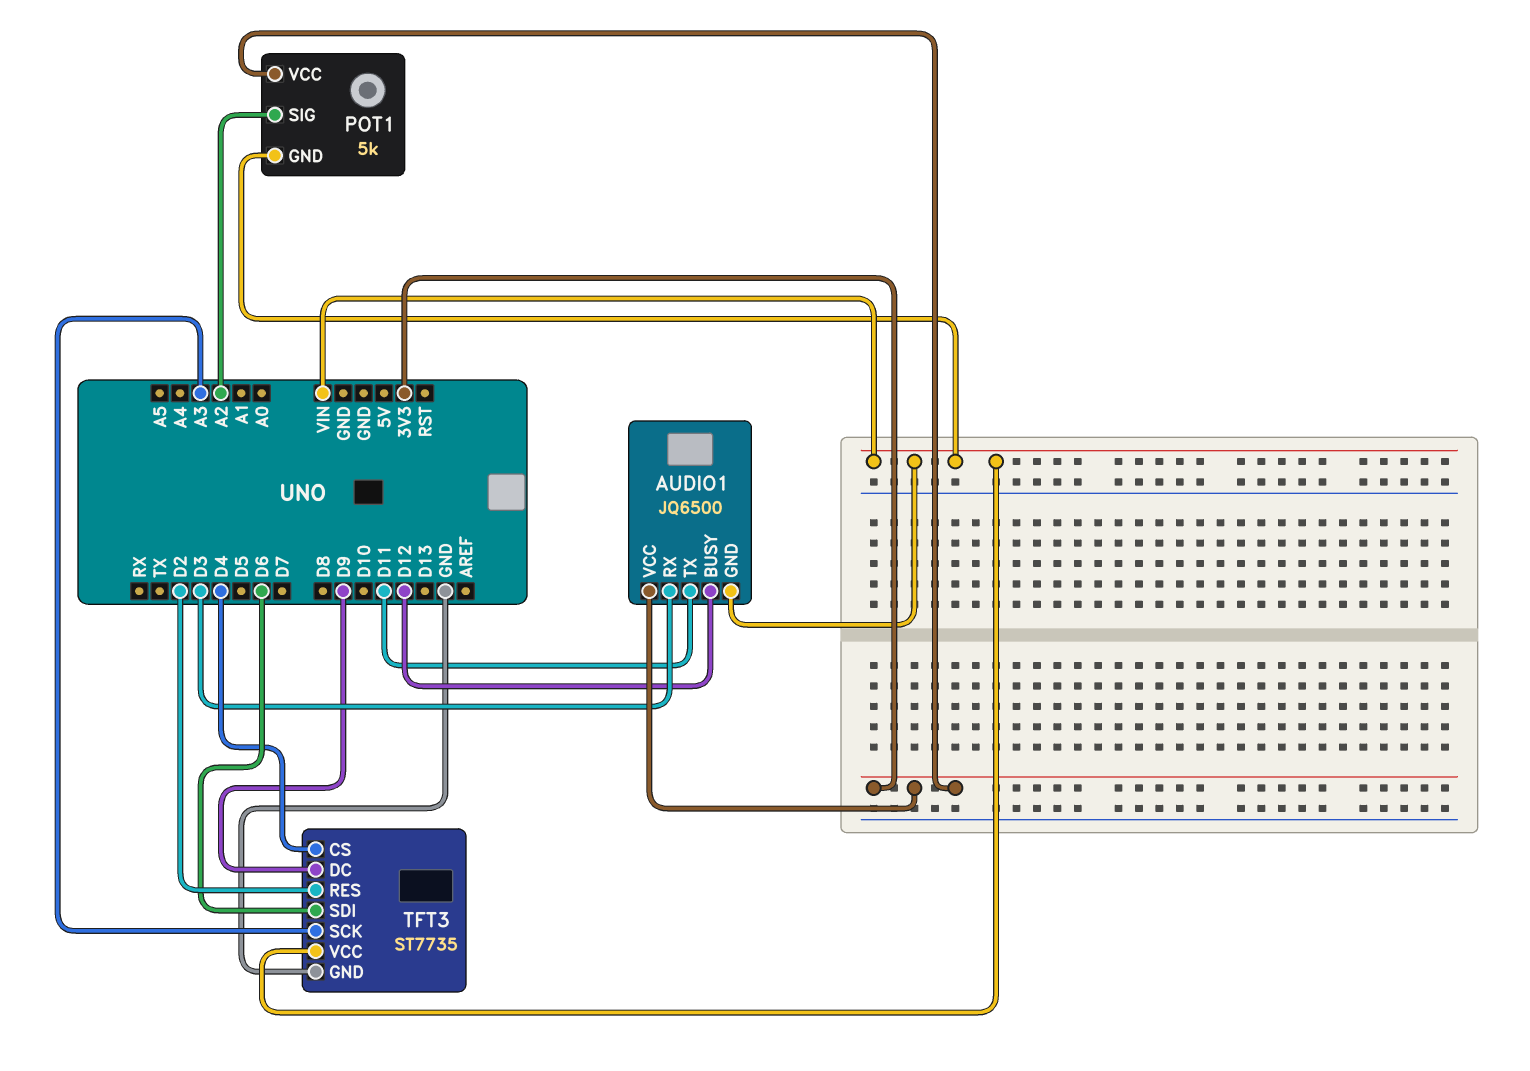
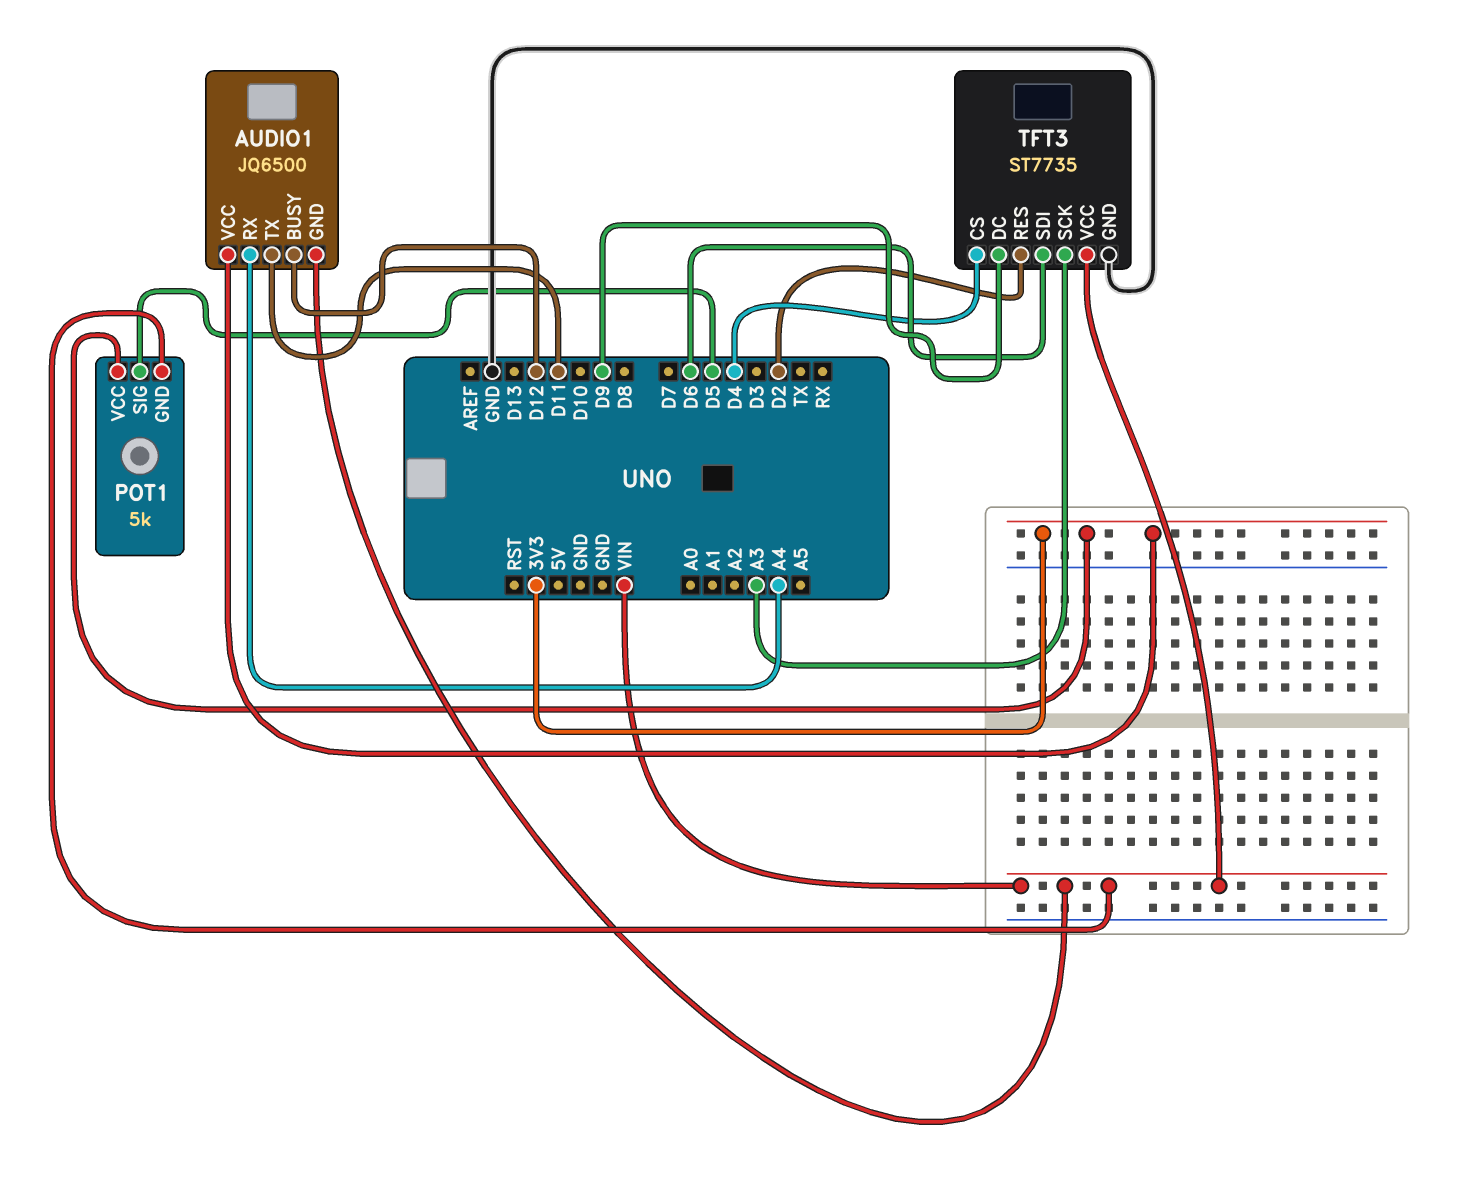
AUDIO1 pin RX: D3 -> A4
POT1 pin SIG: A2 -> D5

